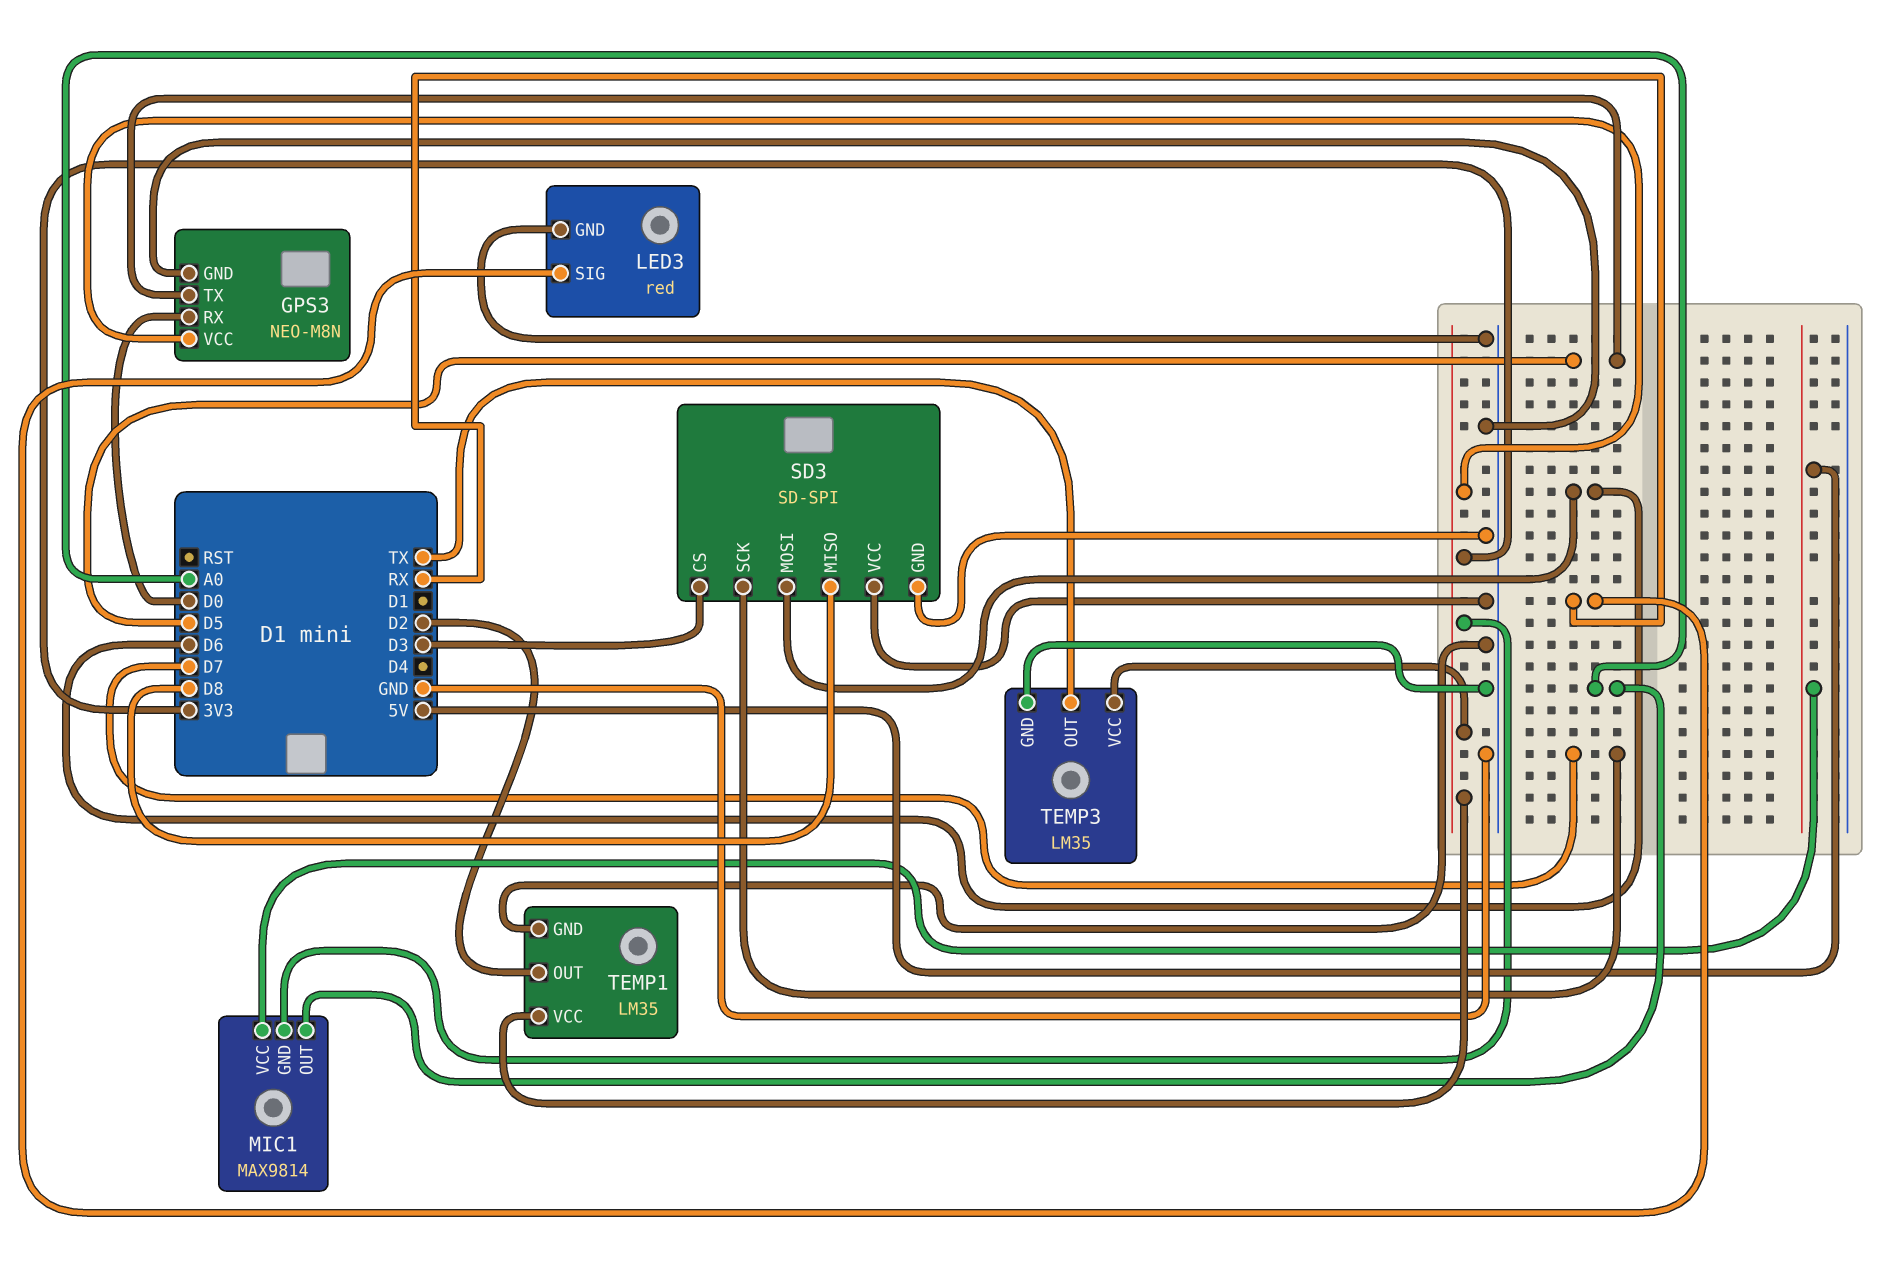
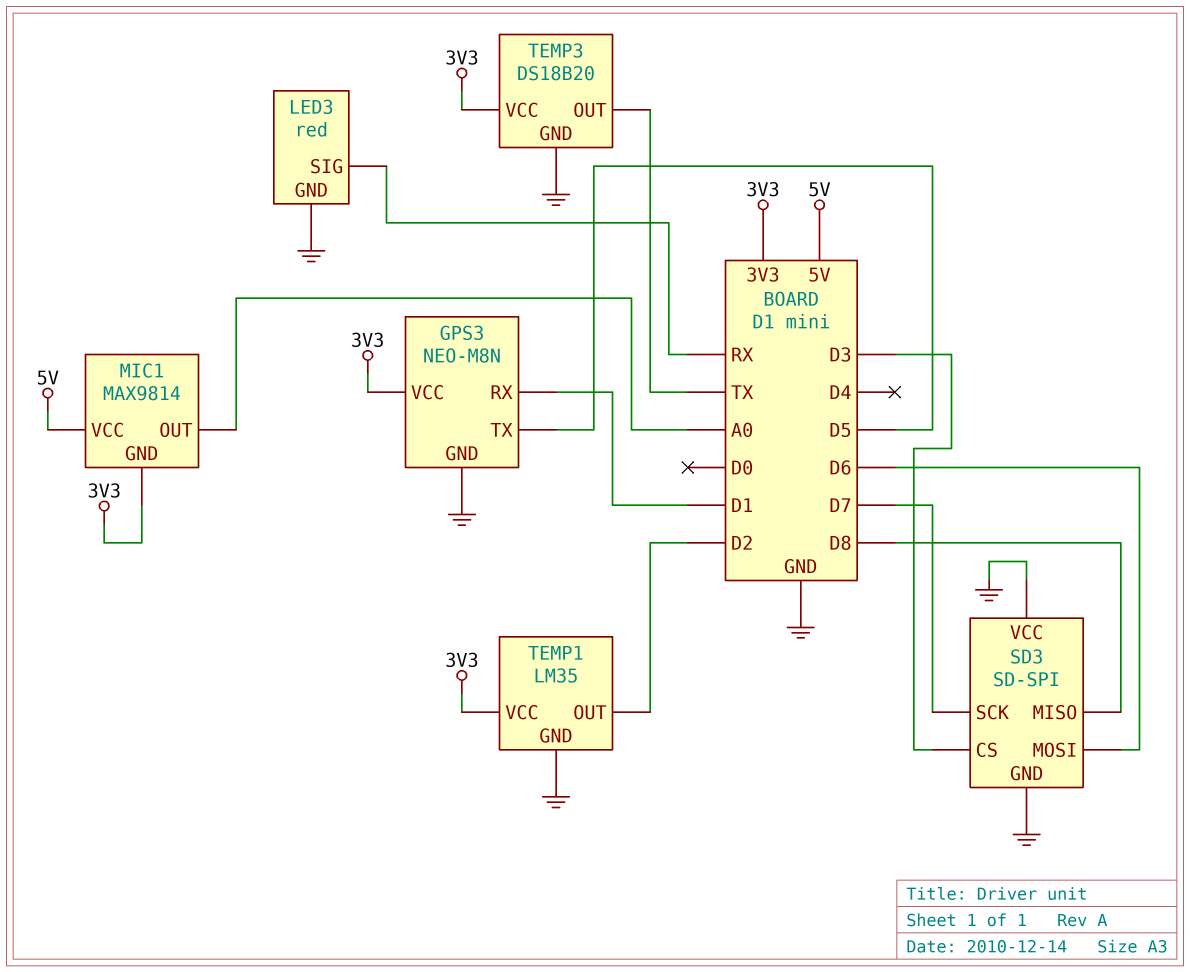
GPS3 pin RX: D0 -> D1
TEMP3: LM35 -> DS18B20

